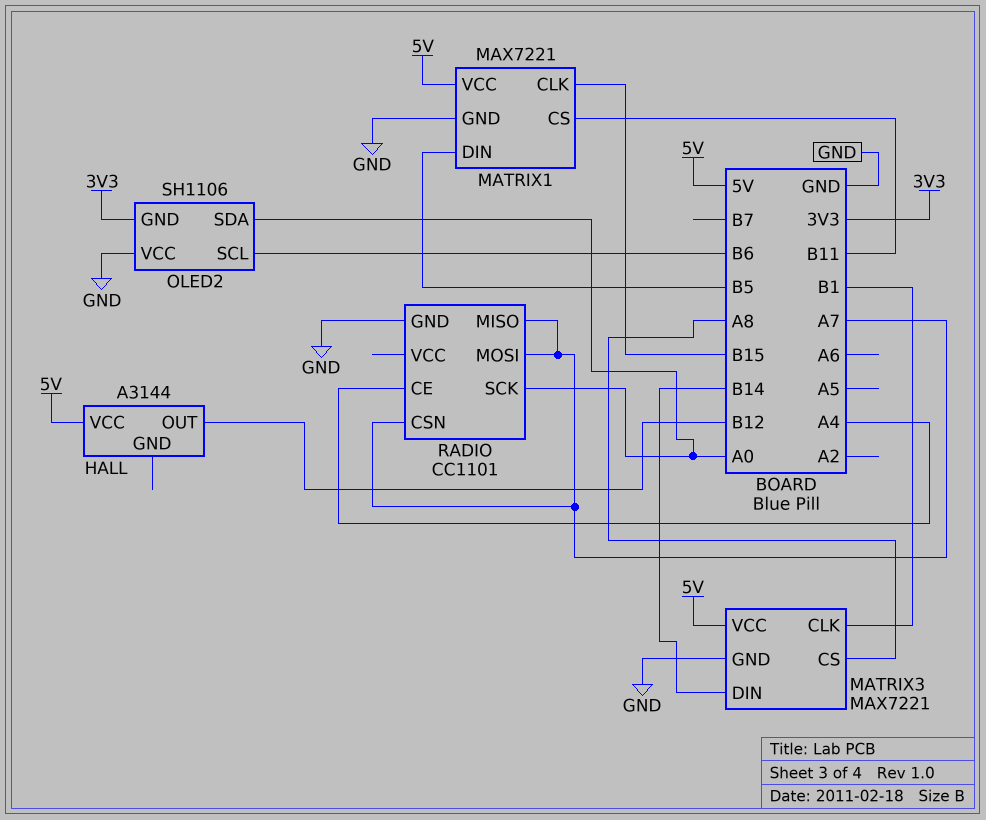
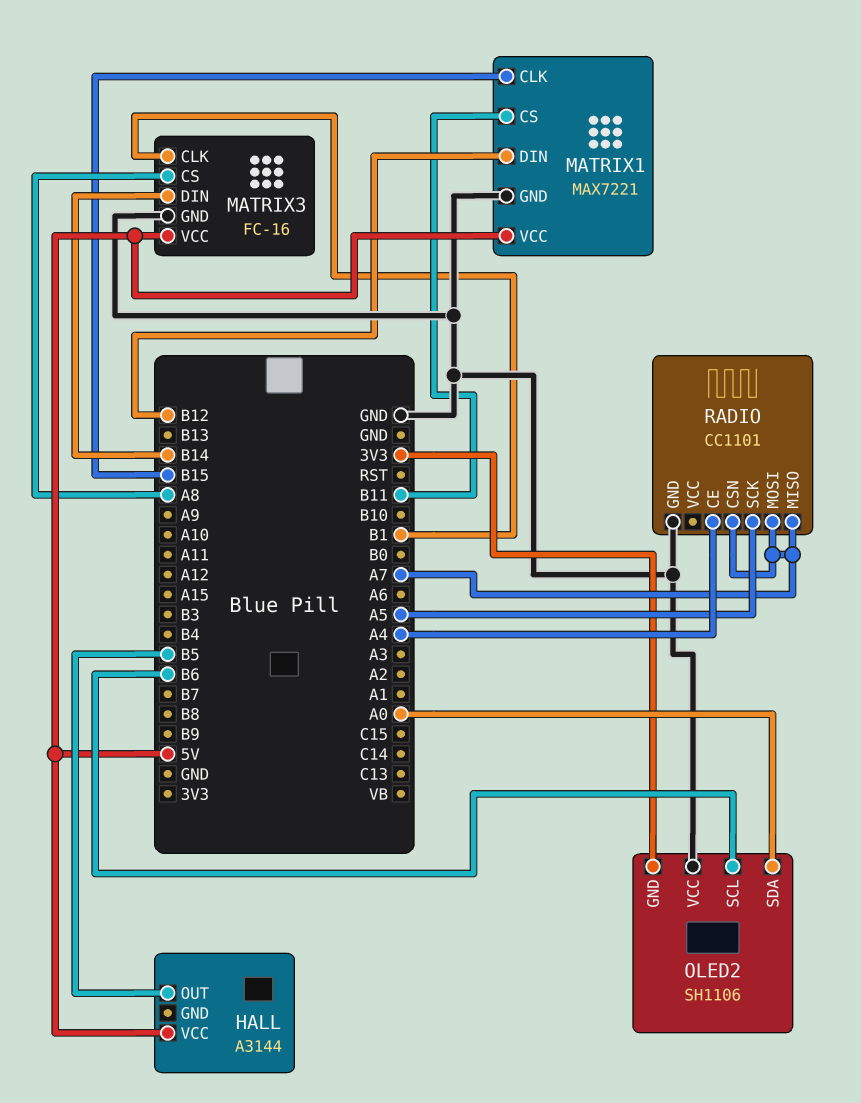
HALL pin OUT: B12 -> B5
MATRIX1 pin DIN: B5 -> B12
MATRIX3: MAX7221 -> FC-16
RADIO pin SCK: A0 -> A5

